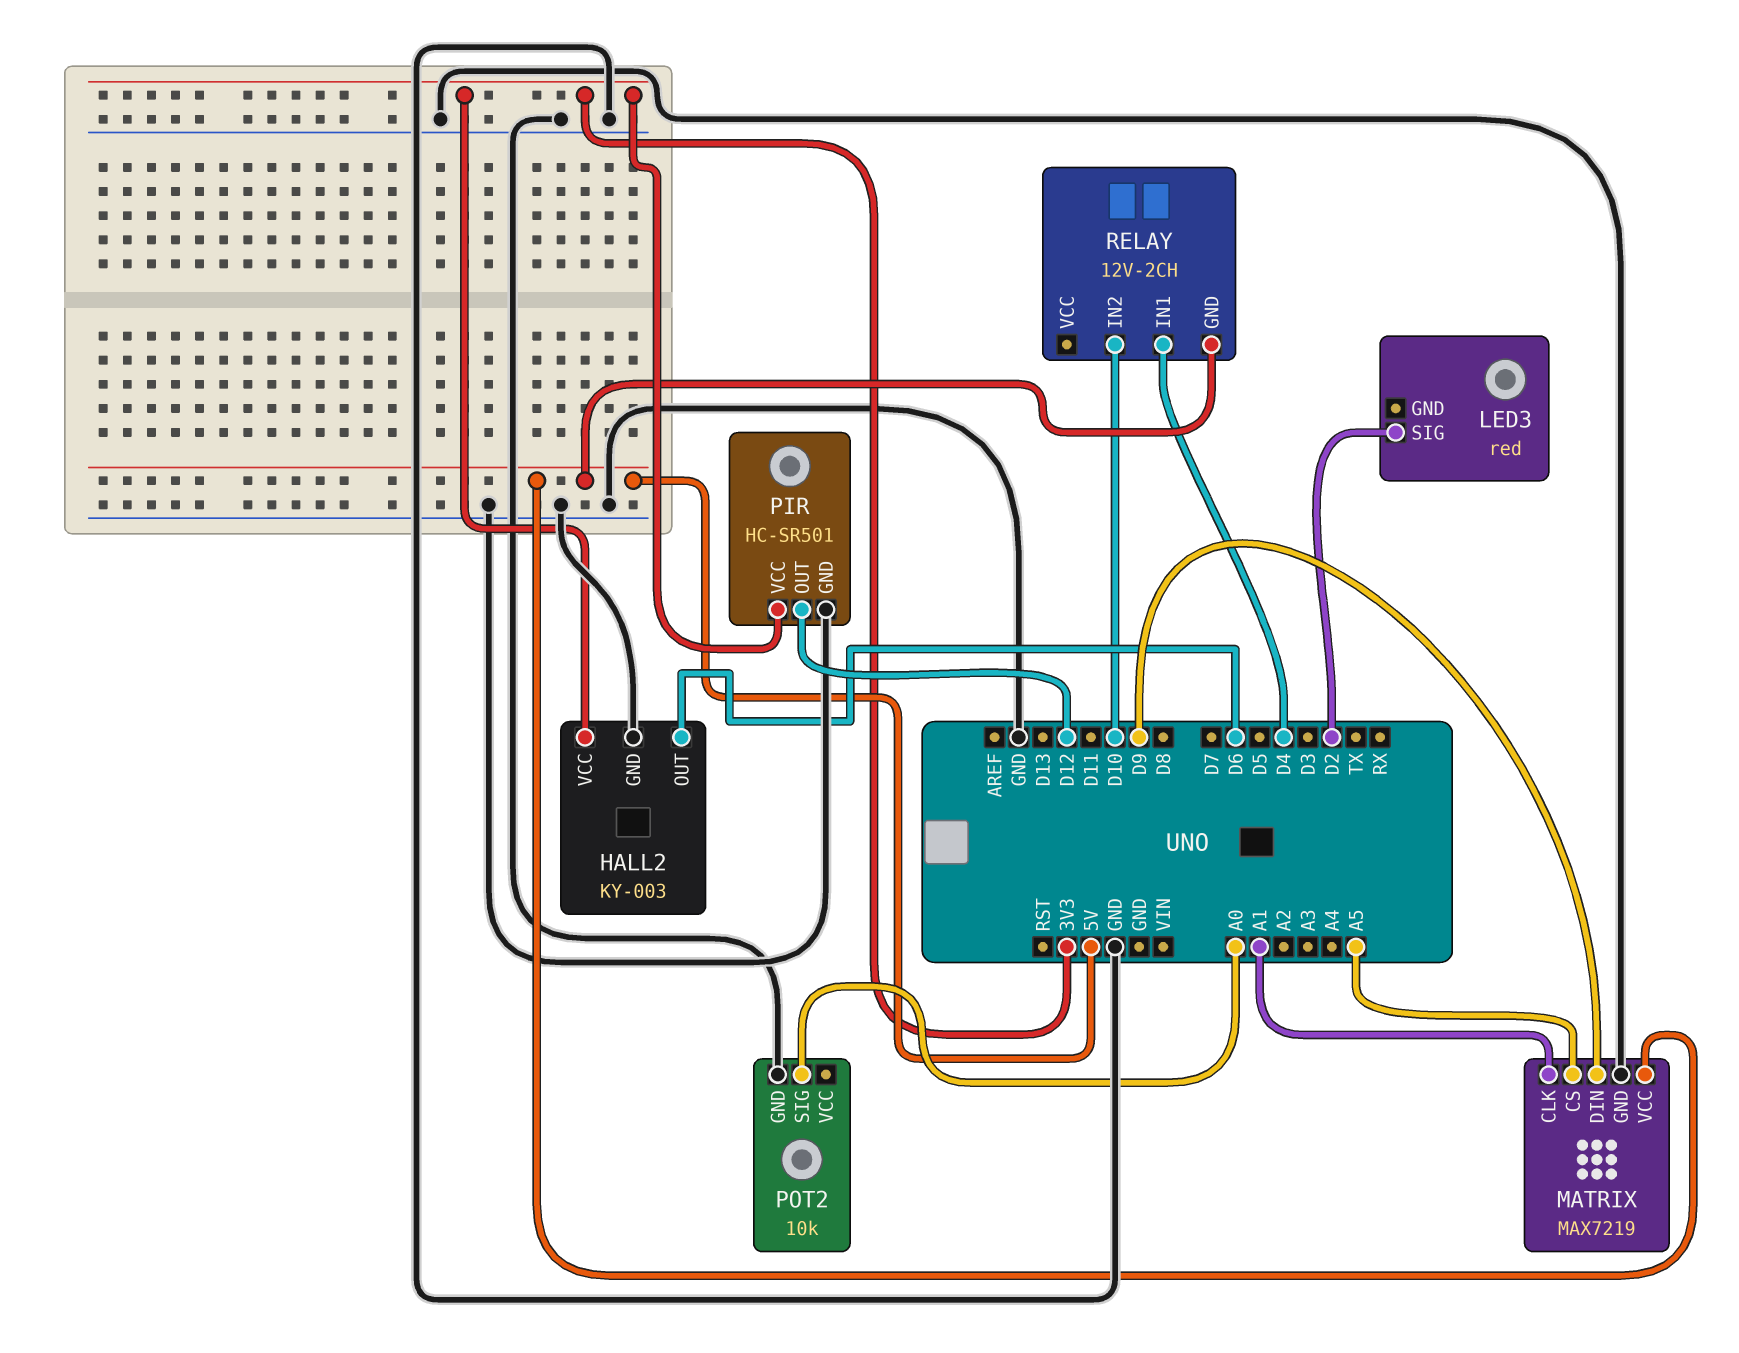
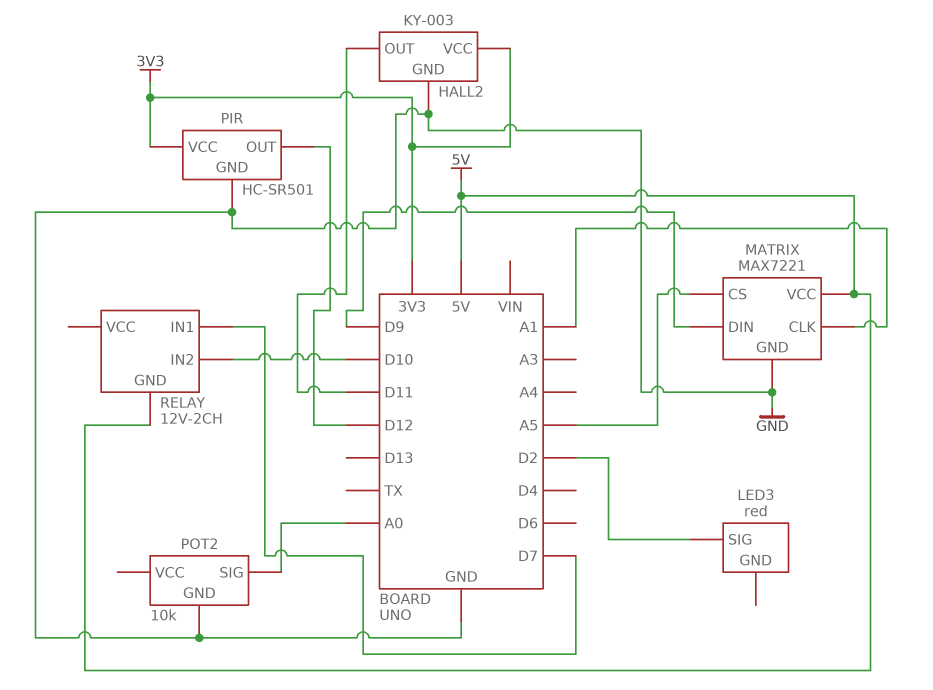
HALL2 pin OUT: D6 -> D11
MATRIX: MAX7219 -> MAX7221
RELAY pin IN1: D4 -> D7

